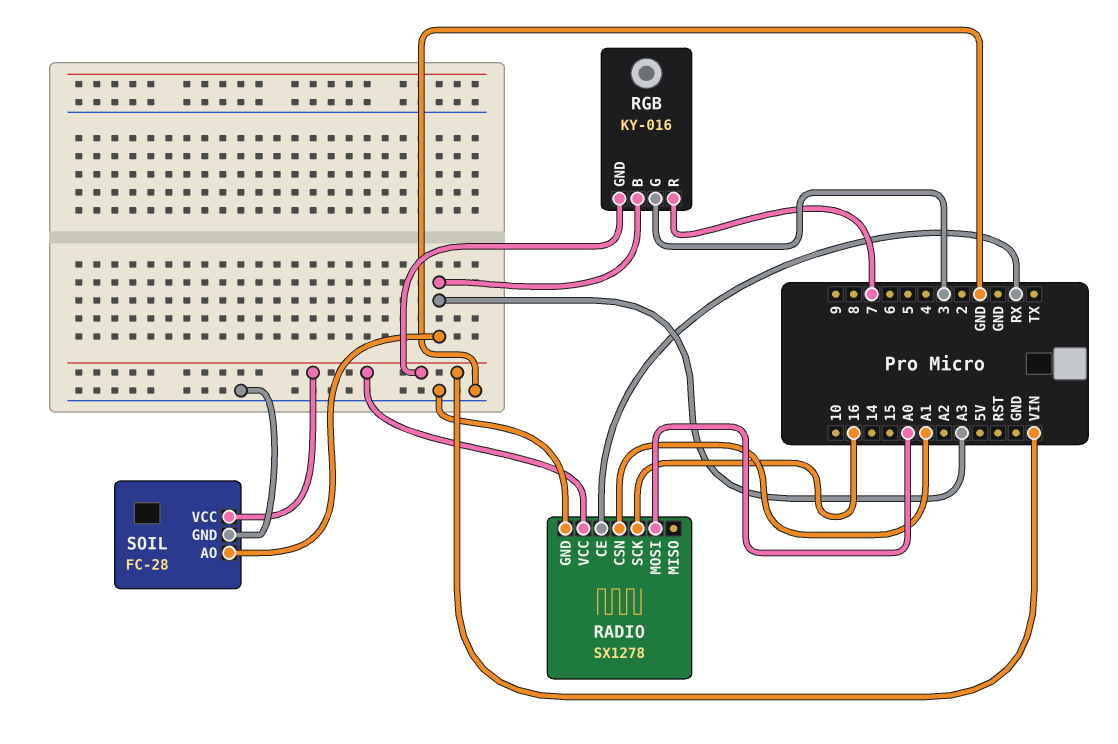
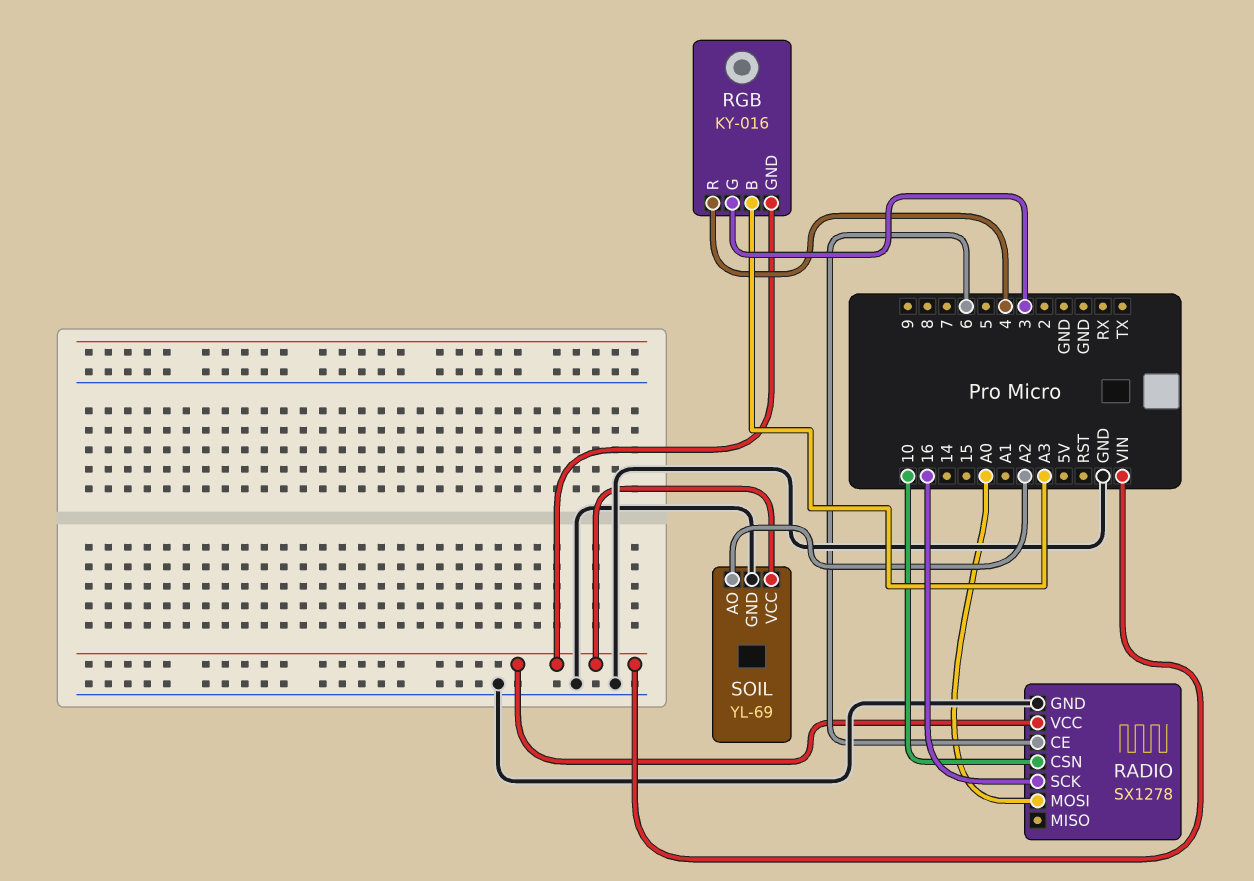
RADIO pin CE: RX -> 6
RADIO pin CSN: A1 -> 10
RGB pin R: 7 -> 4
SOIL: FC-28 -> YL-69
SOIL pin AO: A3 -> A2

